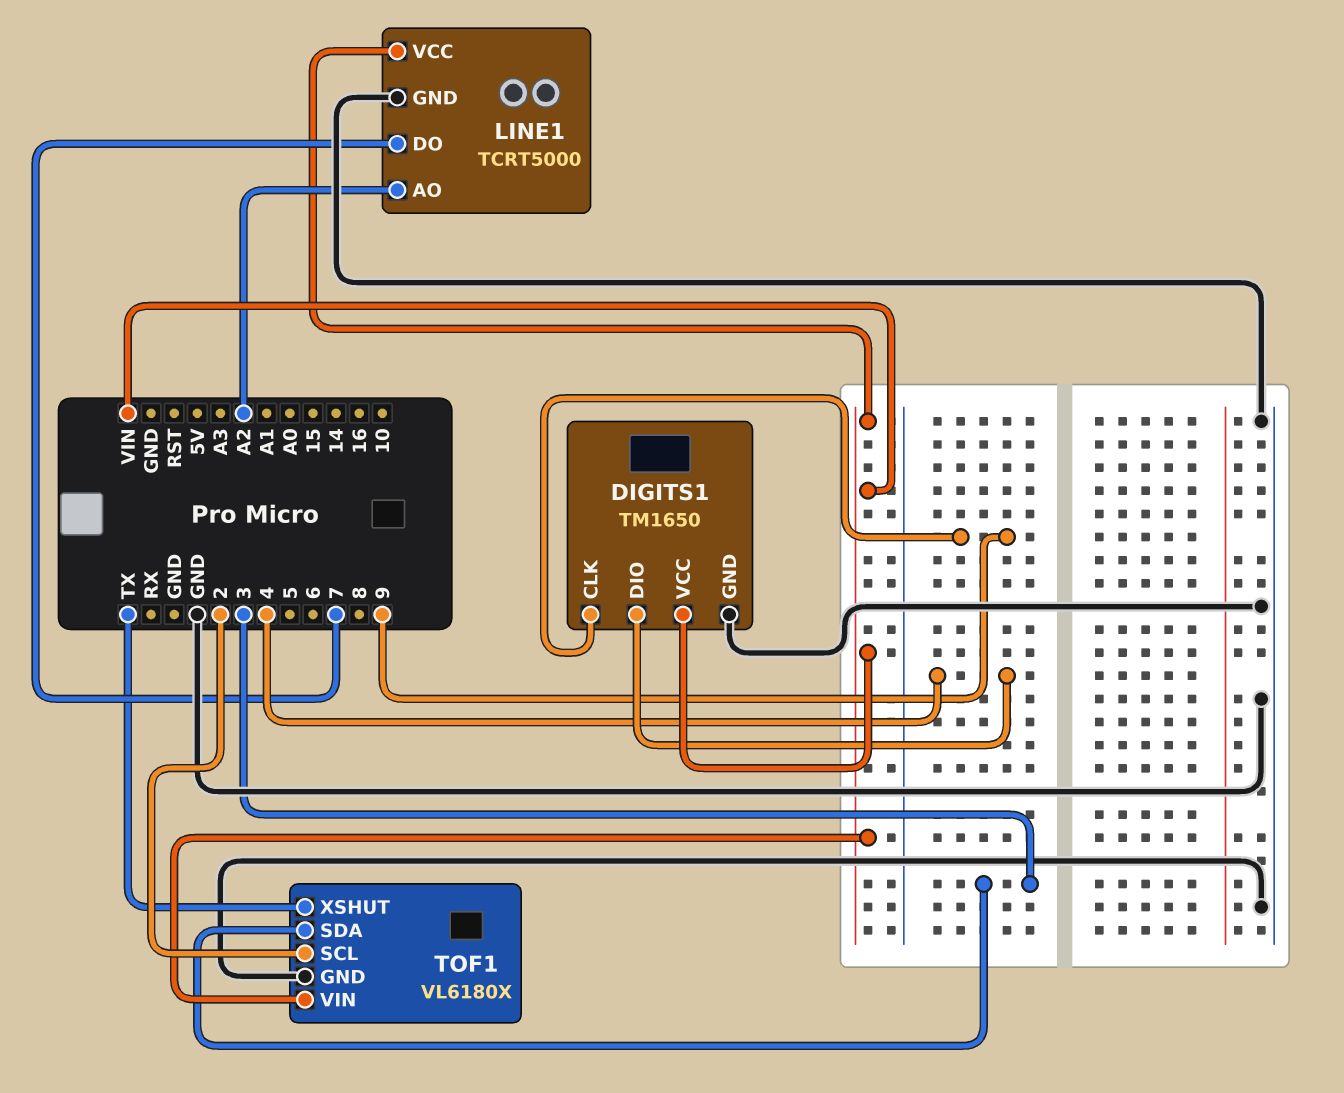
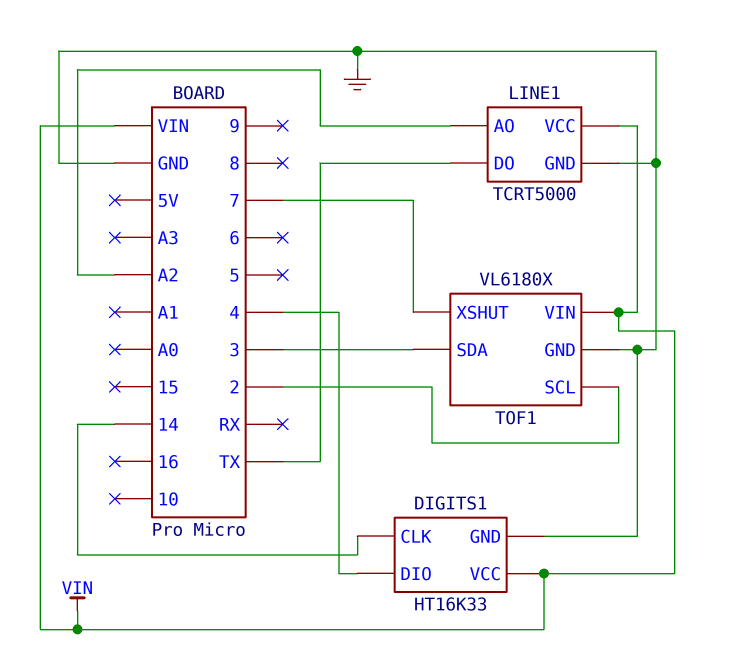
DIGITS1: TM1650 -> HT16K33
DIGITS1 pin CLK: 9 -> 14
LINE1 pin DO: 7 -> TX
TOF1 pin XSHUT: TX -> 7

